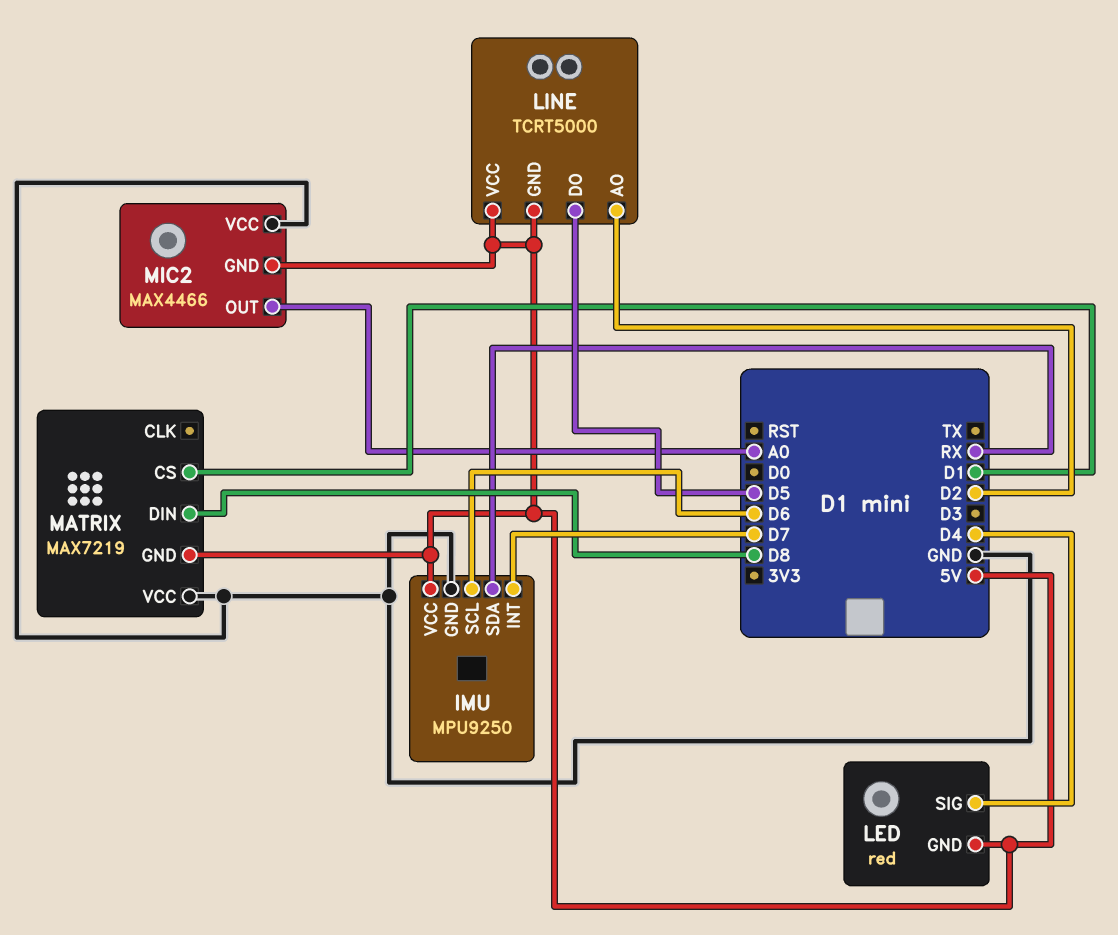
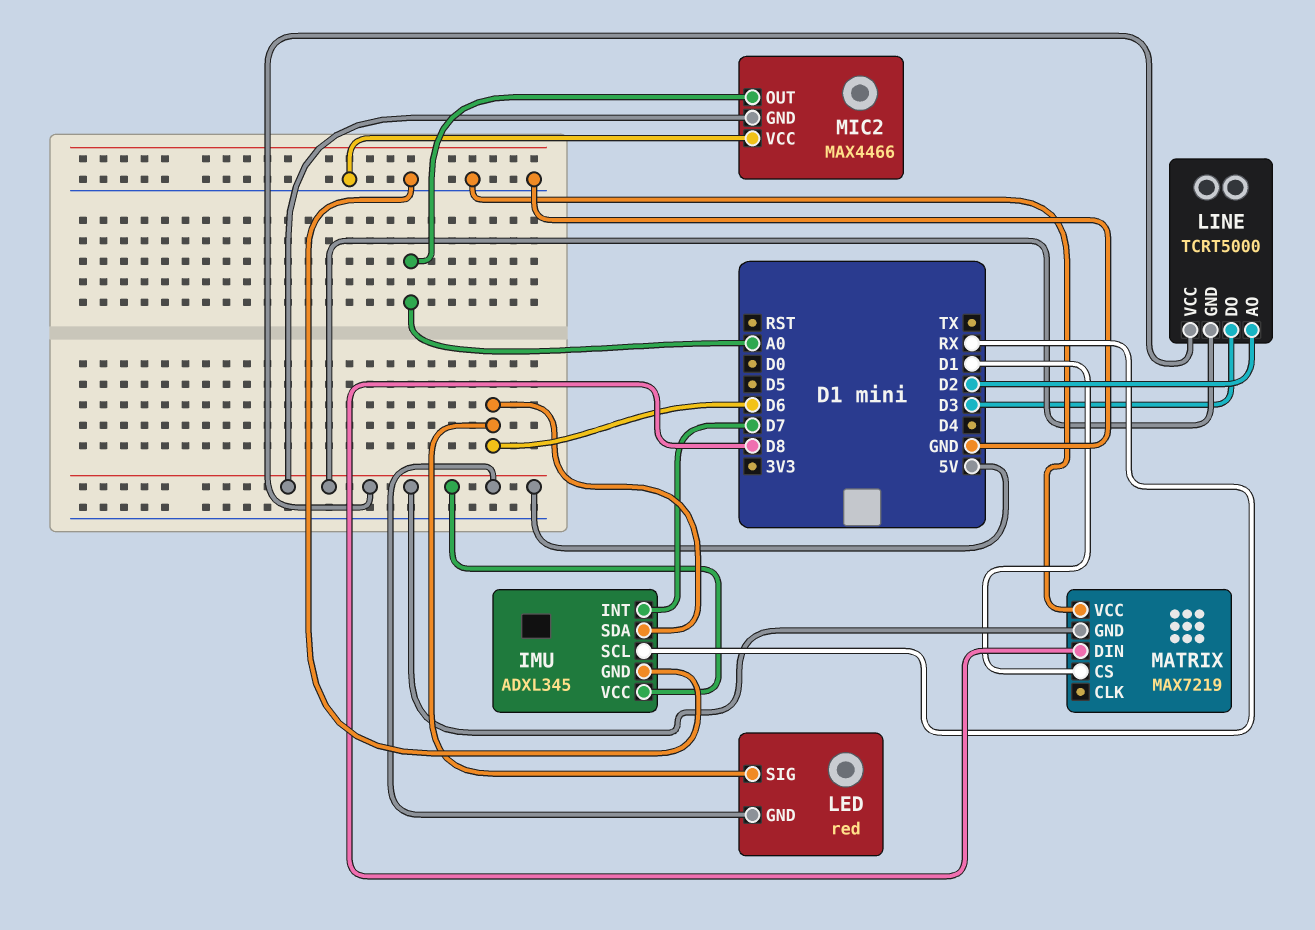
IMU: MPU9250 -> ADXL345
IMU pin SCL: D6 -> RX
IMU pin SDA: RX -> D6
LED pin SIG: D4 -> D6
LINE pin DO: D5 -> D3

